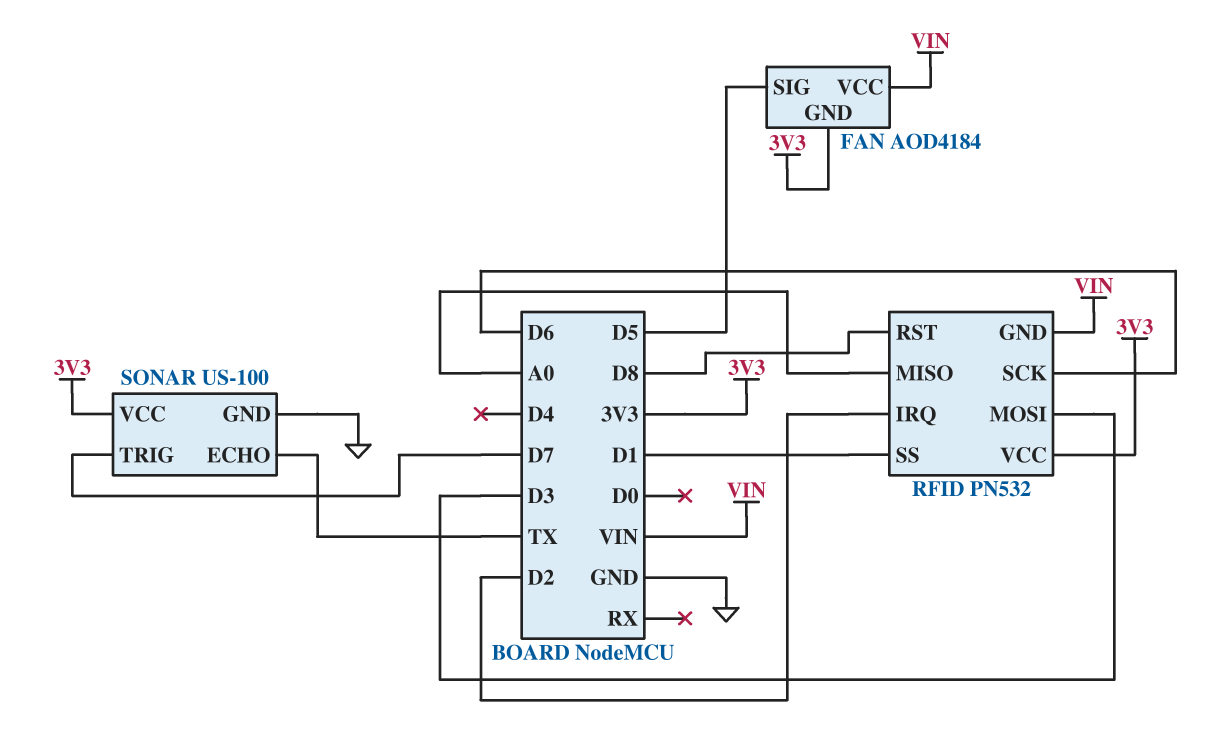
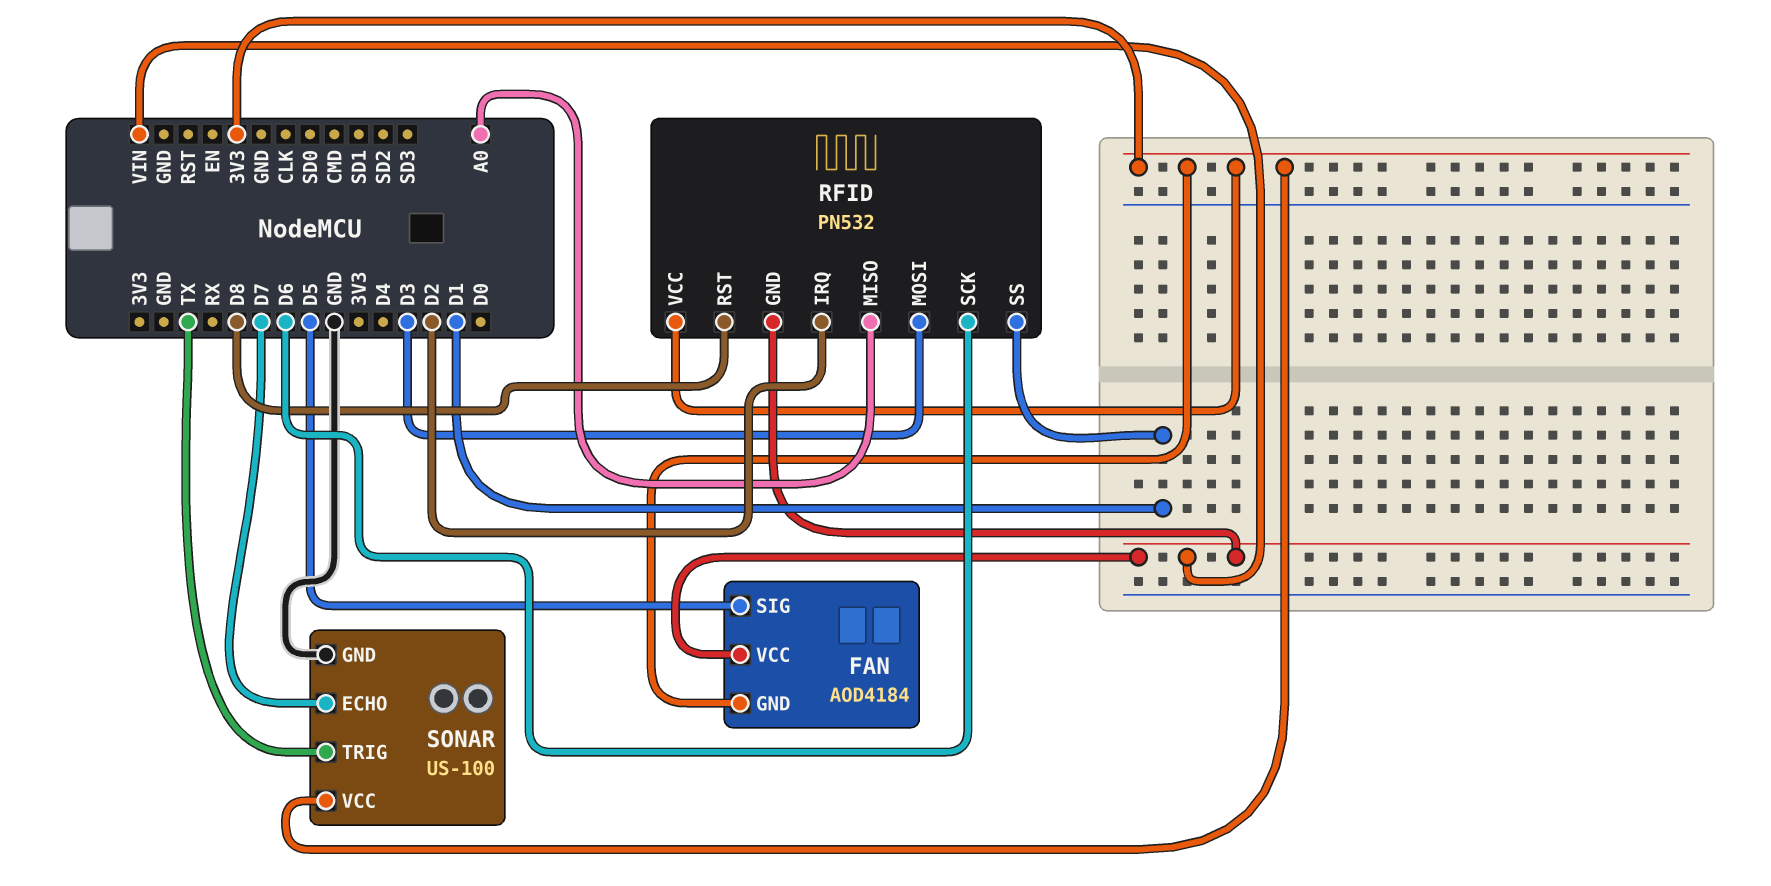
SONAR pin ECHO: TX -> D7
SONAR pin TRIG: D7 -> TX

